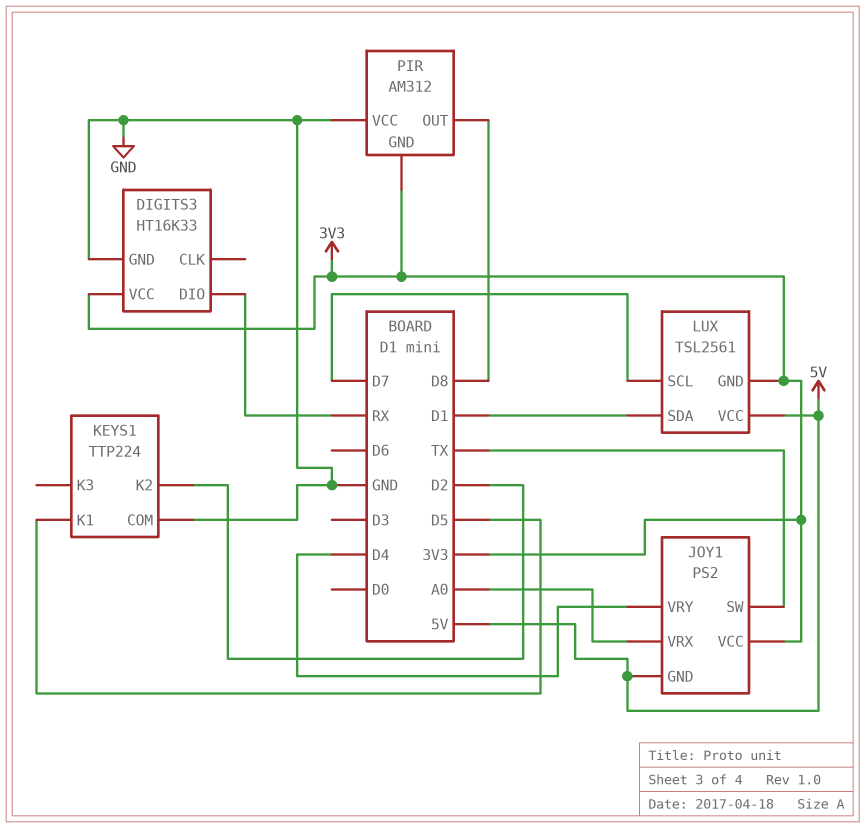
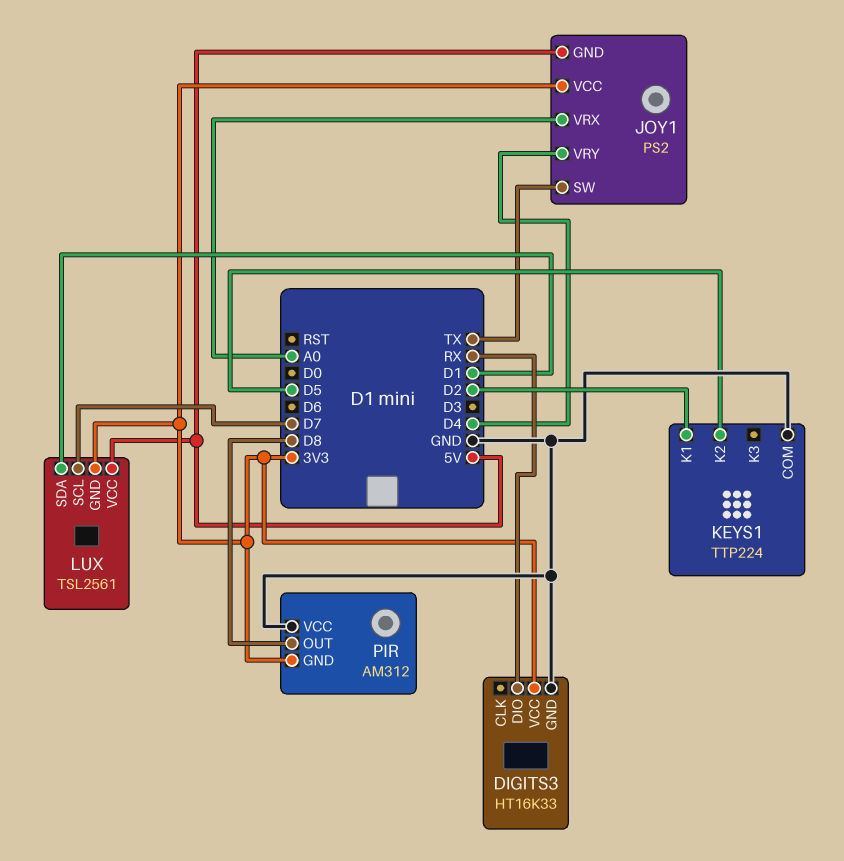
KEYS1 pin K1: D5 -> D2
KEYS1 pin K2: D2 -> D5

